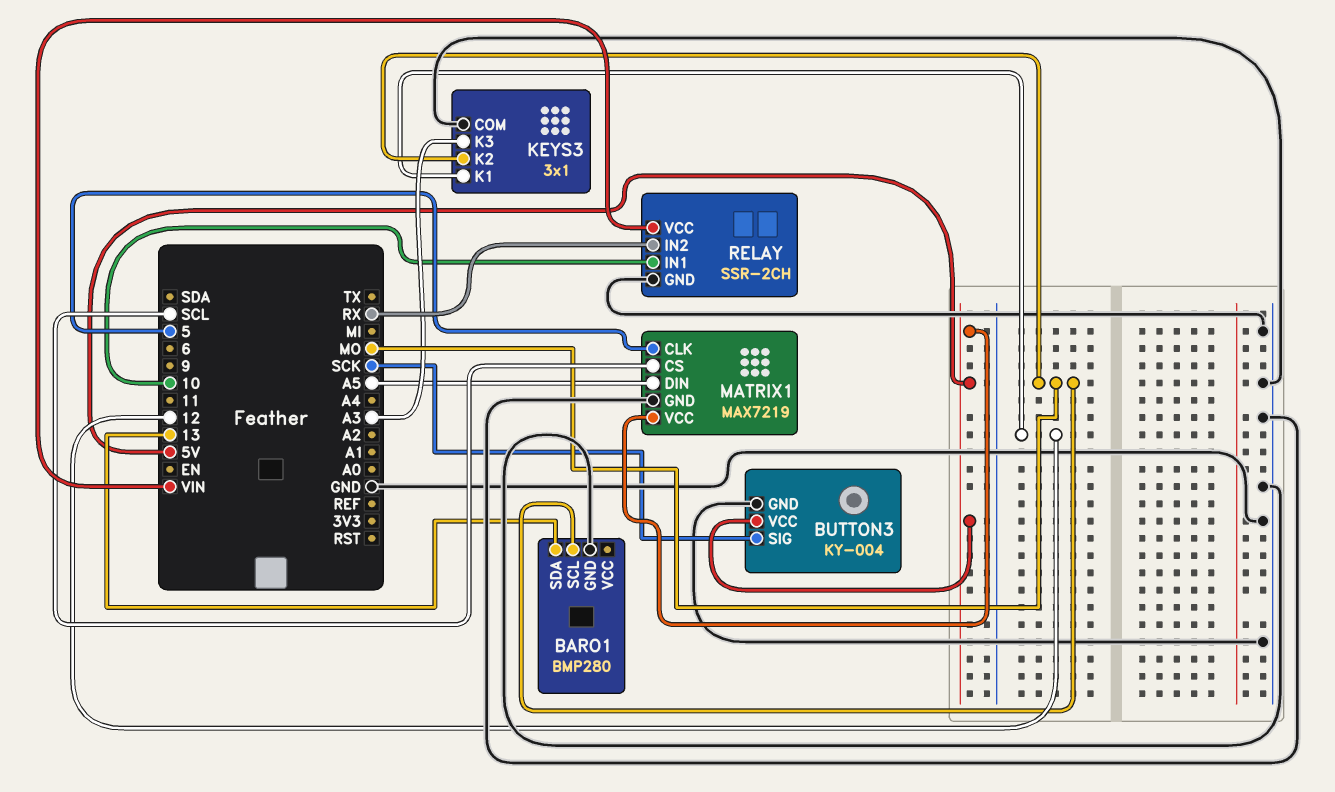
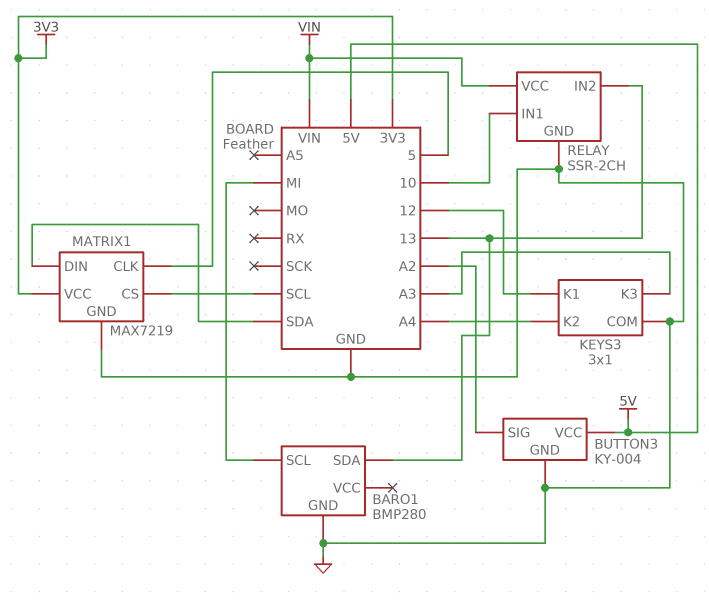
BARO1 pin SCL: MO -> MI
BUTTON3 pin SIG: SCK -> A2
KEYS3 pin K2: MO -> A4
MATRIX1 pin DIN: A5 -> SDA
MATRIX1 pin VCC: 5V -> 3V3
RELAY pin IN2: RX -> 13

